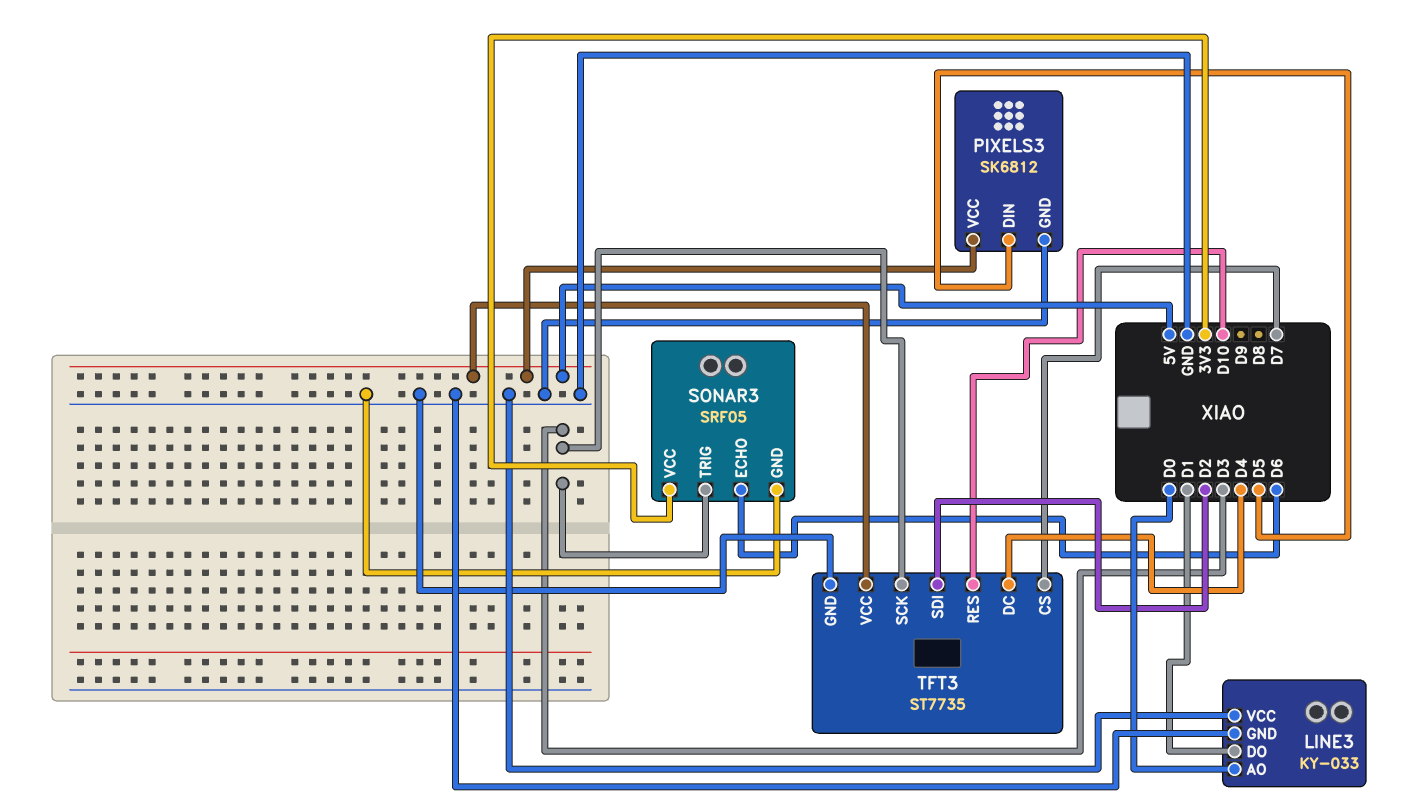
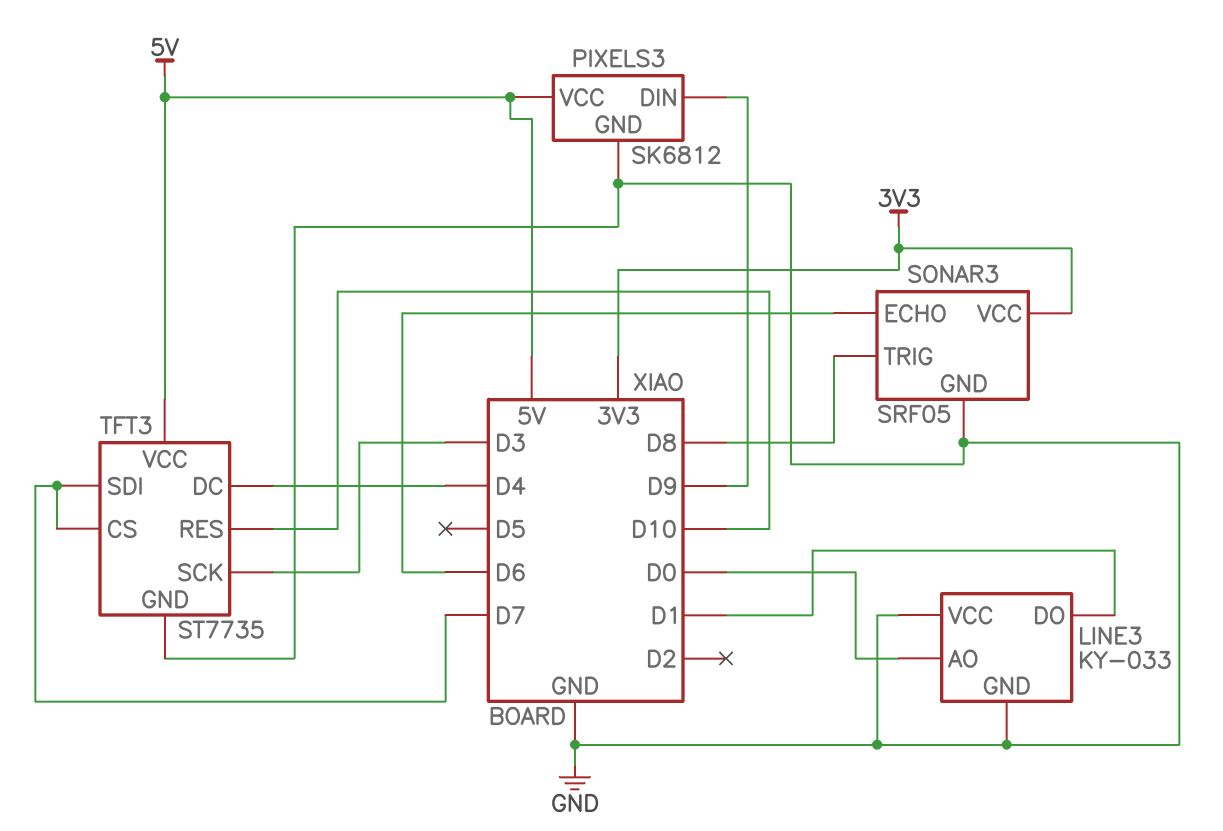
PIXELS3 pin DIN: D5 -> D9
SONAR3 pin TRIG: D3 -> D8
TFT3 pin SDI: D2 -> D7

